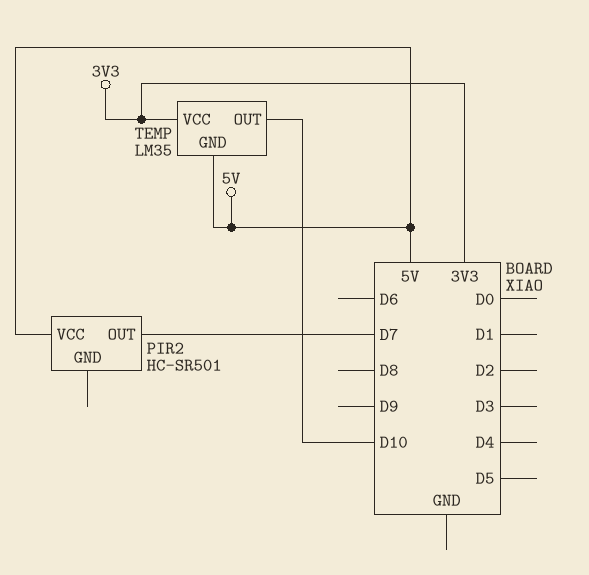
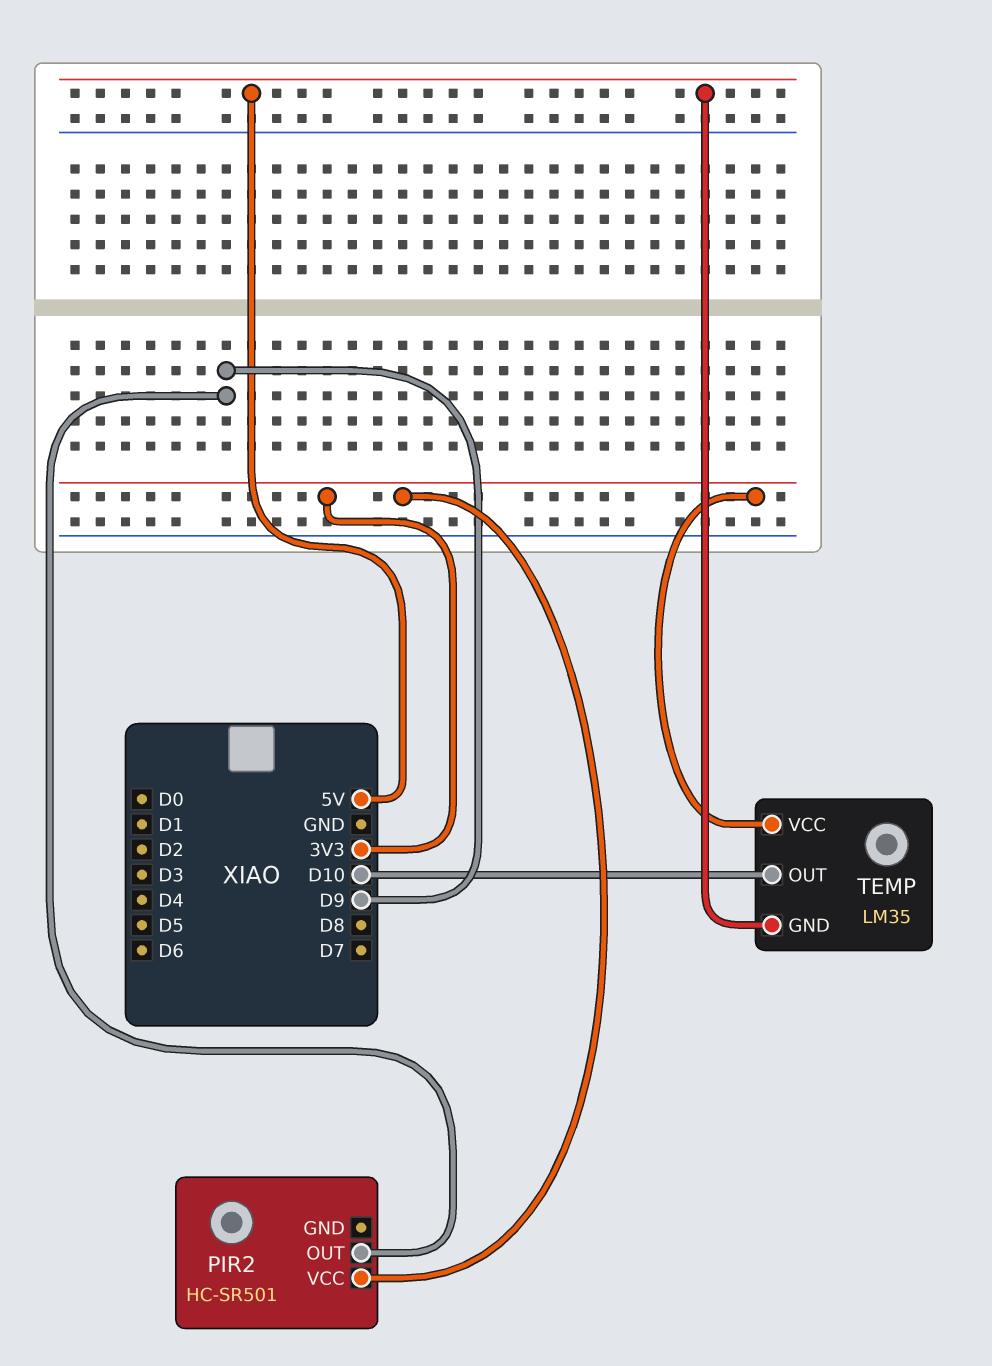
PIR2 pin OUT: D7 -> D9
PIR2 pin VCC: 5V -> 3V3

